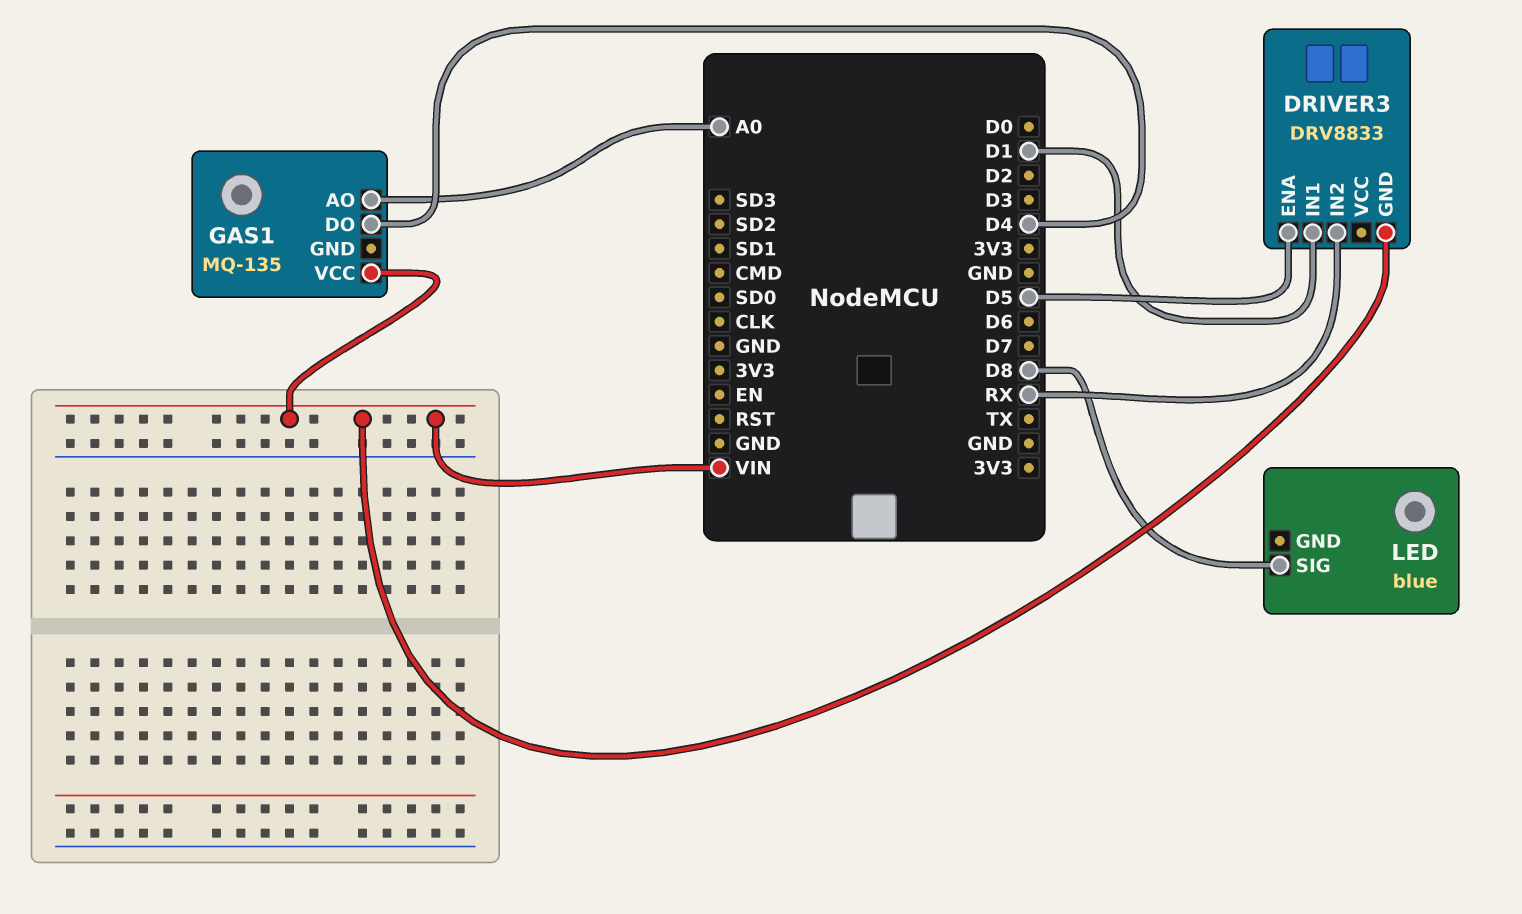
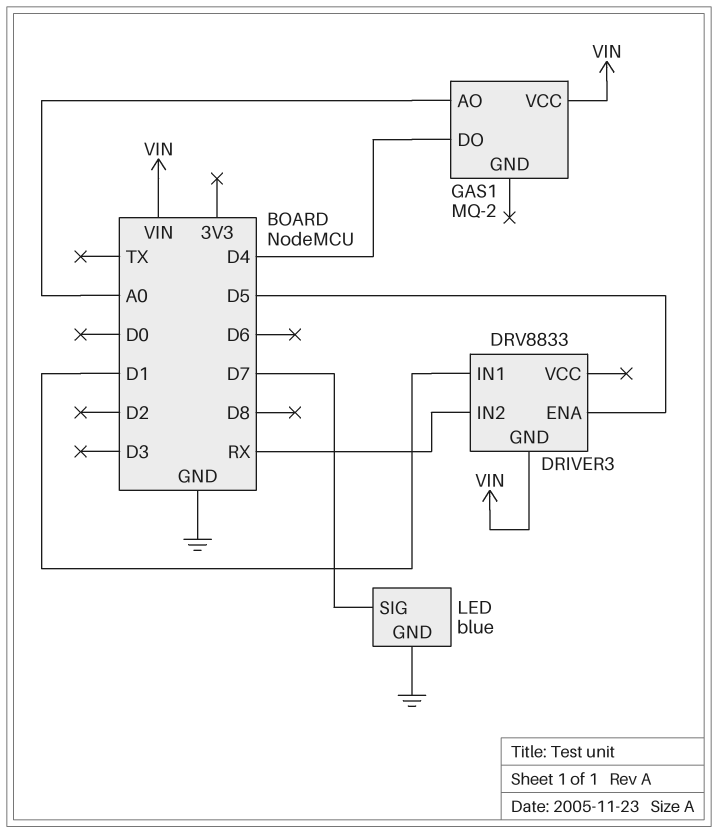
GAS1: MQ-135 -> MQ-2
LED pin GND: none -> GND
LED pin SIG: D8 -> D7

